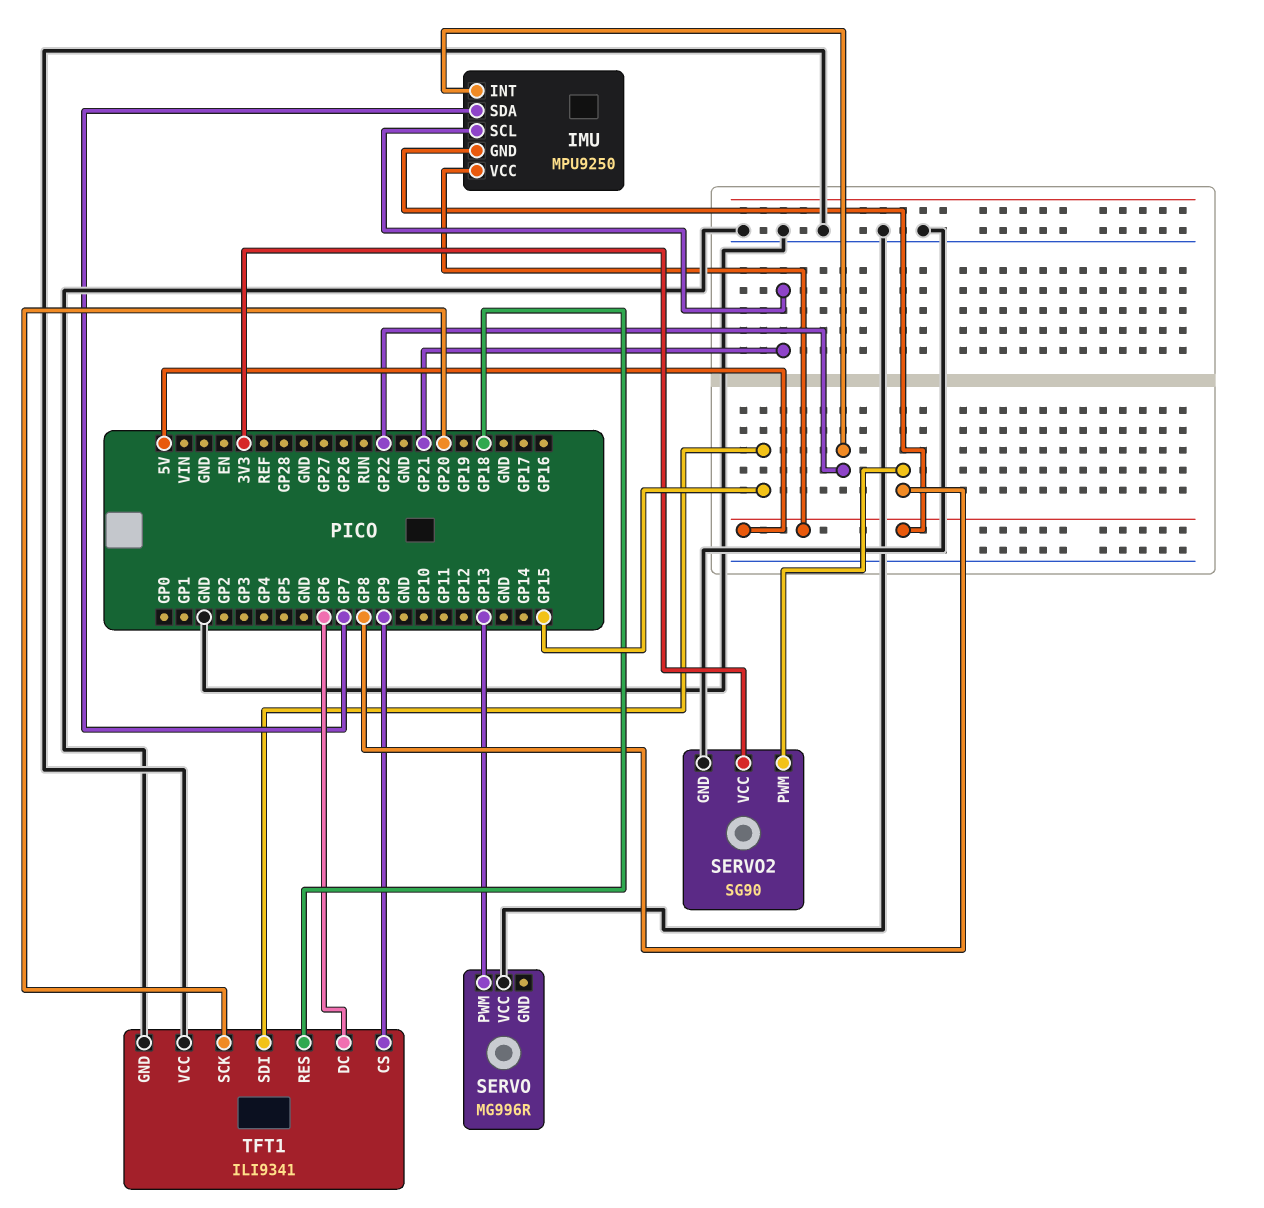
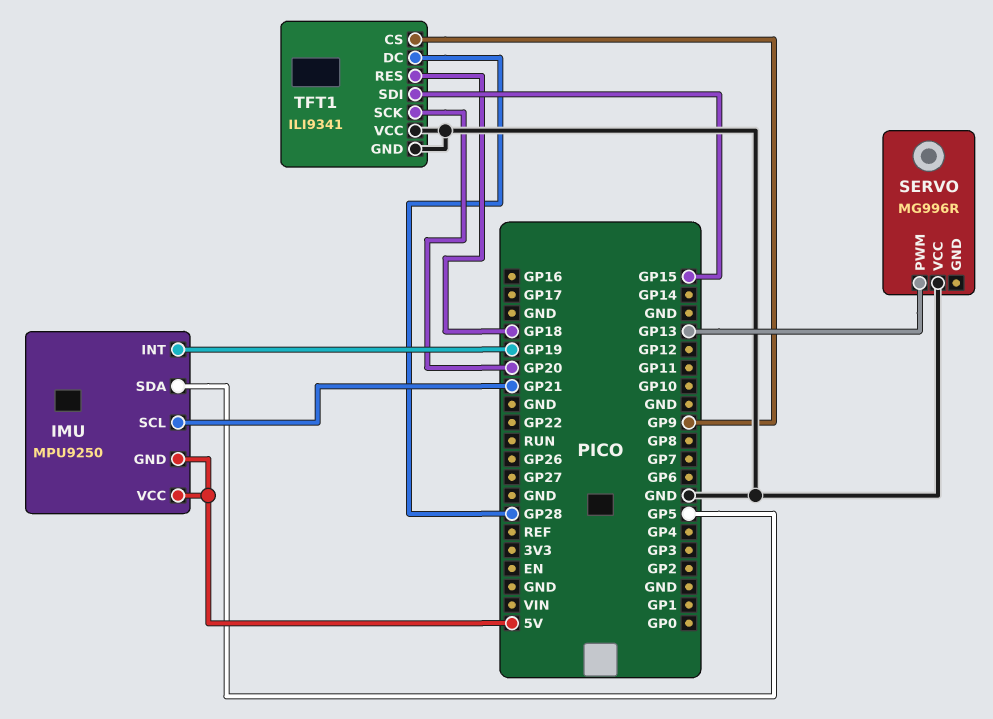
IMU pin INT: GP22 -> GP19
IMU pin SDA: GP7 -> GP5
SERVO2: SG90 -> none
SERVO2 pin GND: GND -> none
SERVO2 pin PWM: GP8 -> none
SERVO2 pin VCC: 3V3 -> none
TFT1 pin DC: GP6 -> GP28

